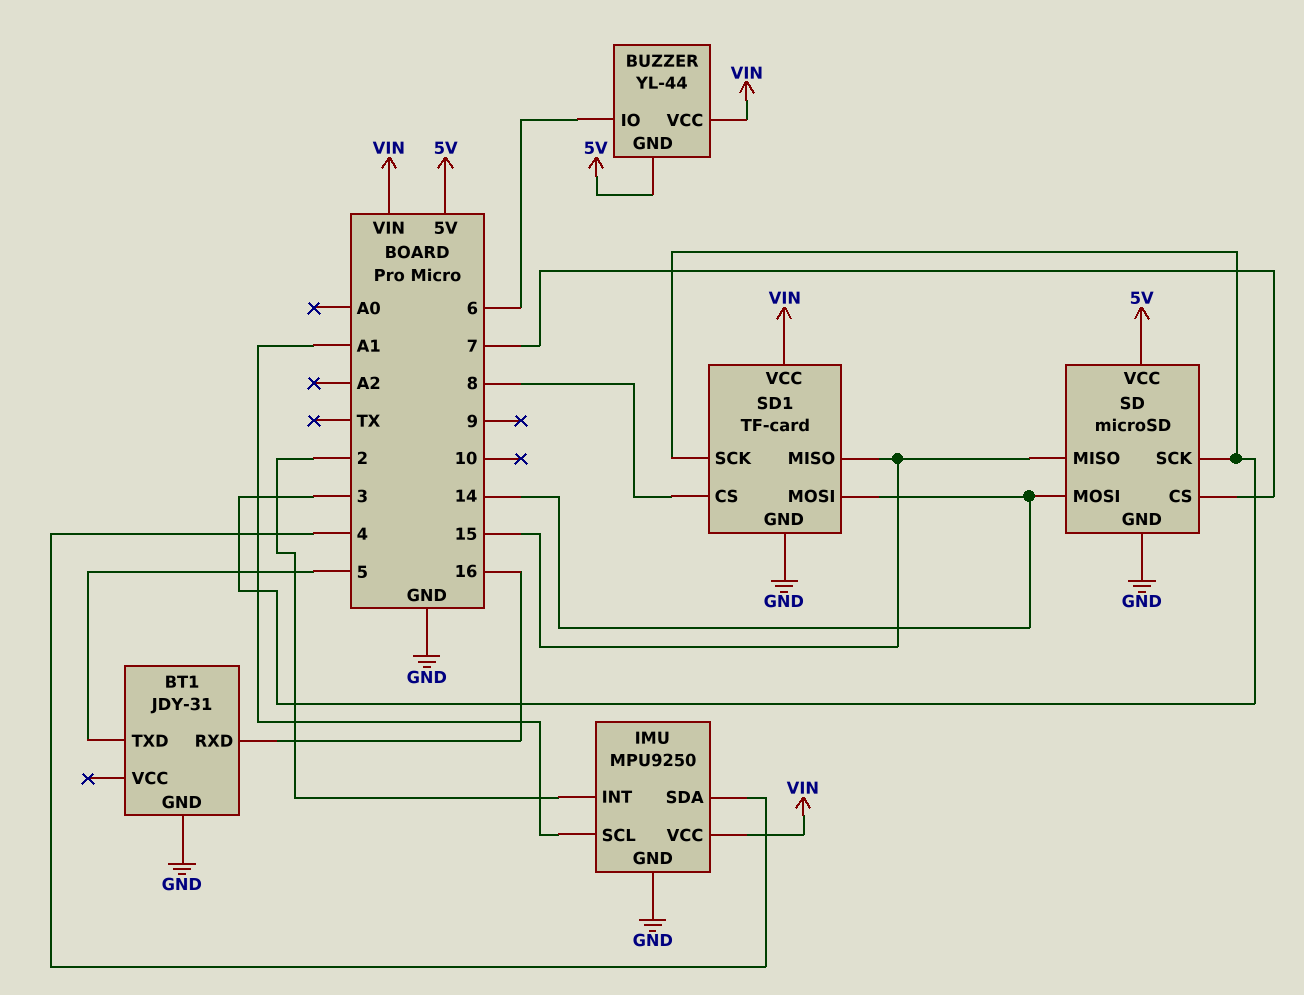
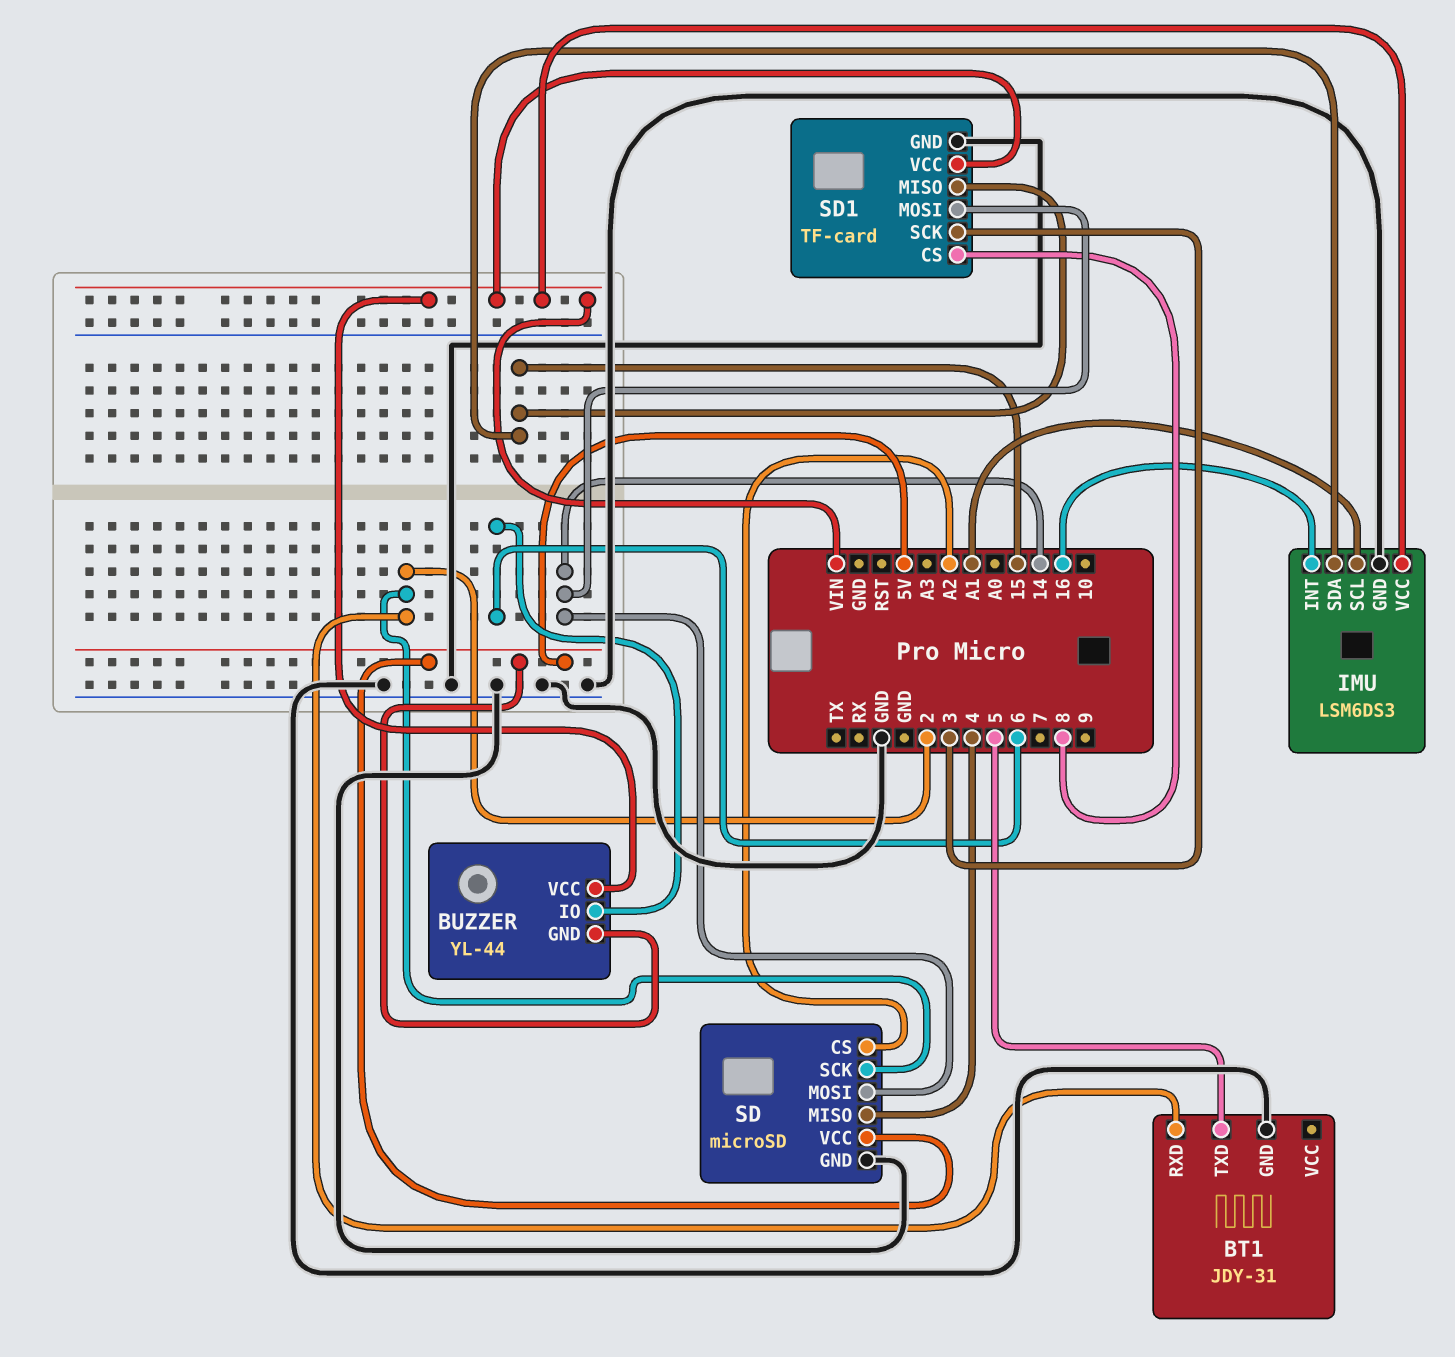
BT1 pin RXD: 16 -> 2
IMU: MPU9250 -> LSM6DS3
IMU pin INT: 2 -> 16
IMU pin SDA: 4 -> 15
SD pin CS: 7 -> A2
SD pin MISO: 15 -> 4
SD pin SCK: 3 -> 2

